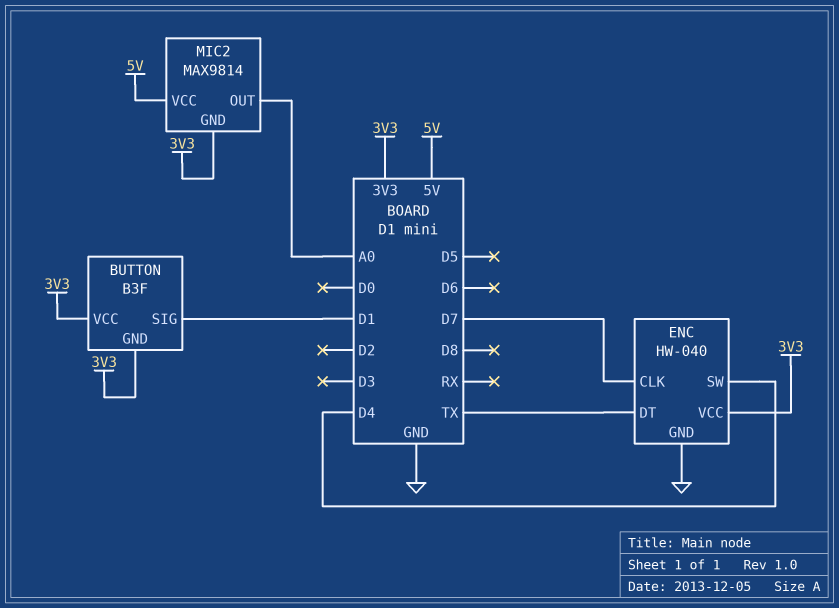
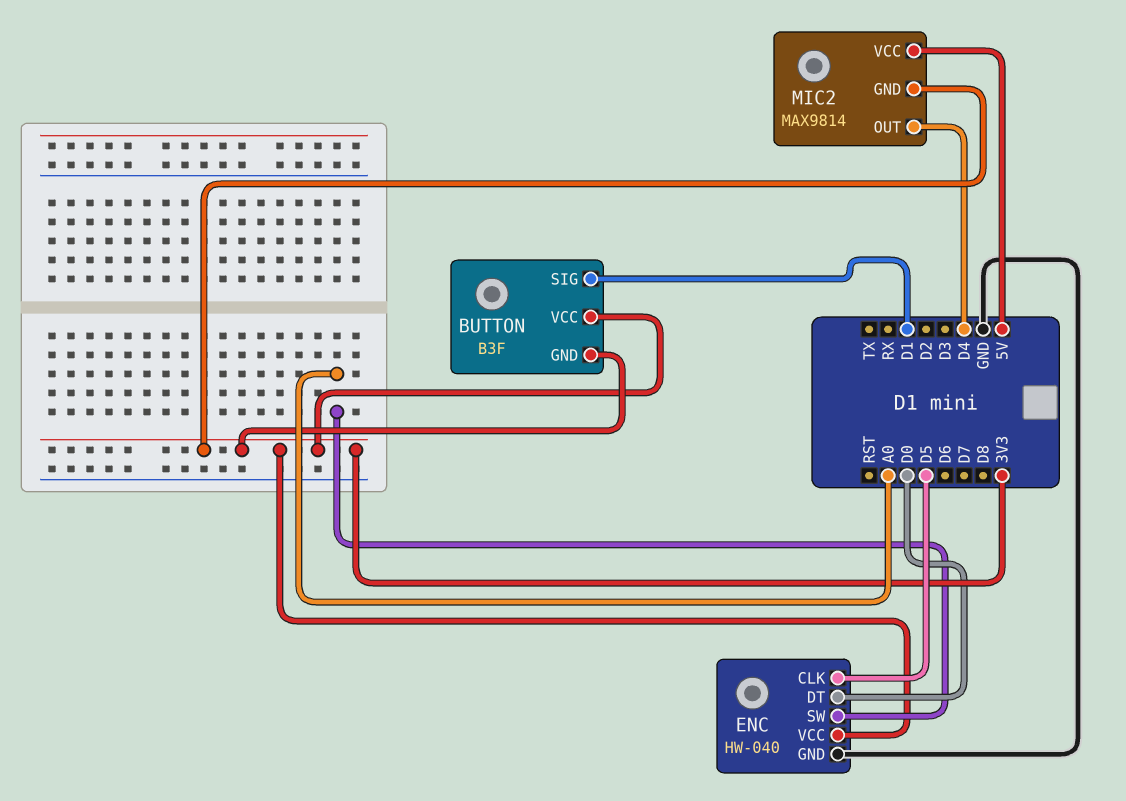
ENC pin CLK: D7 -> D5
ENC pin DT: TX -> D0
ENC pin SW: D4 -> A0
MIC2 pin OUT: A0 -> D4

